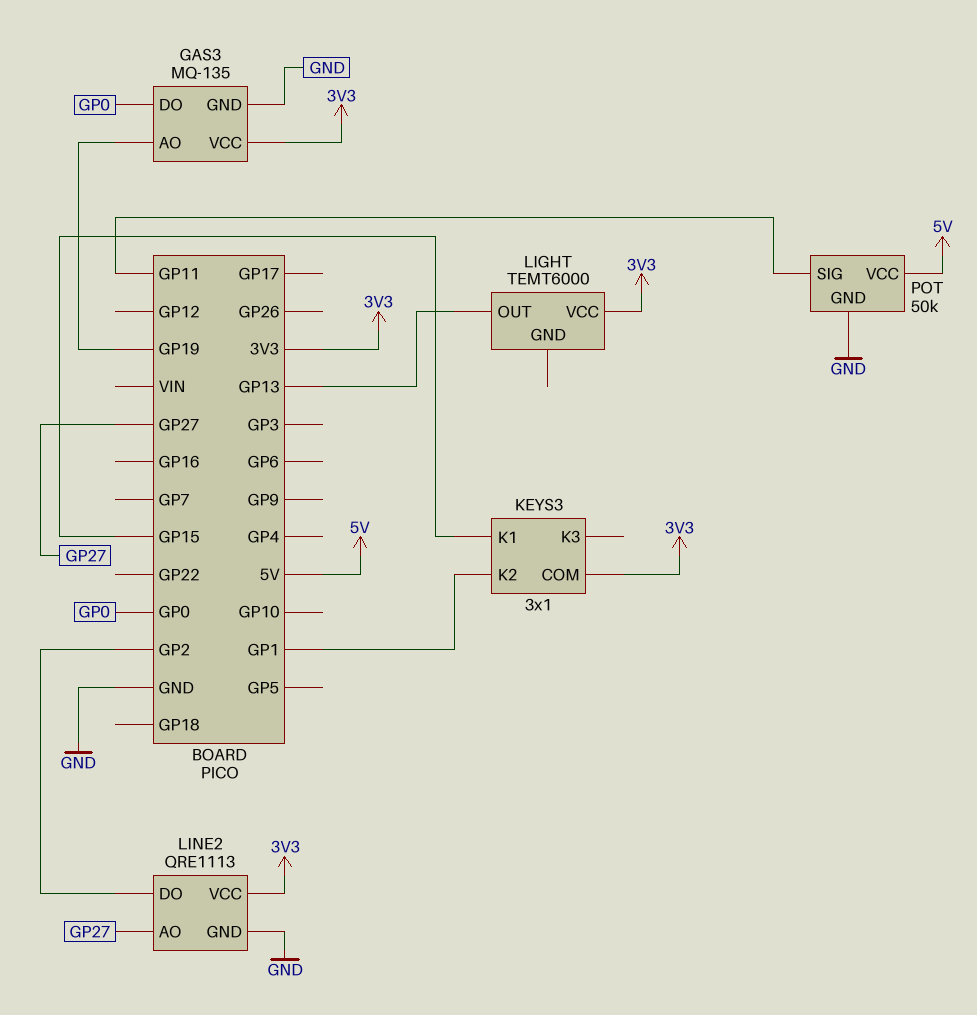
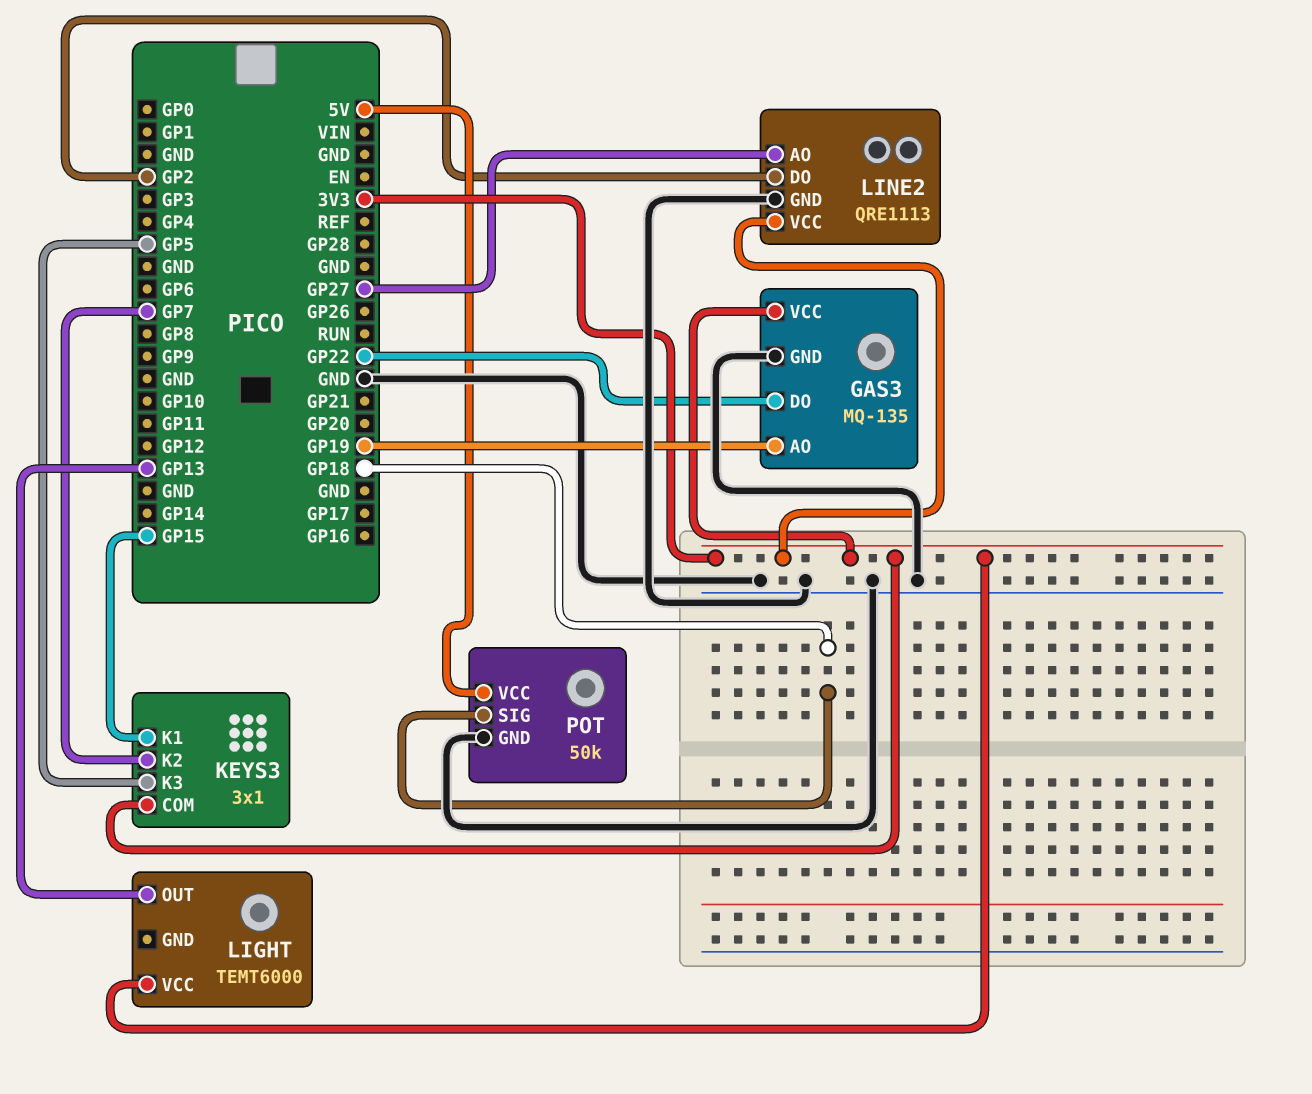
GAS3 pin DO: GP0 -> GP22
KEYS3 pin K2: GP1 -> GP7
KEYS3 pin K3: none -> GP5
POT pin SIG: GP11 -> GP18

